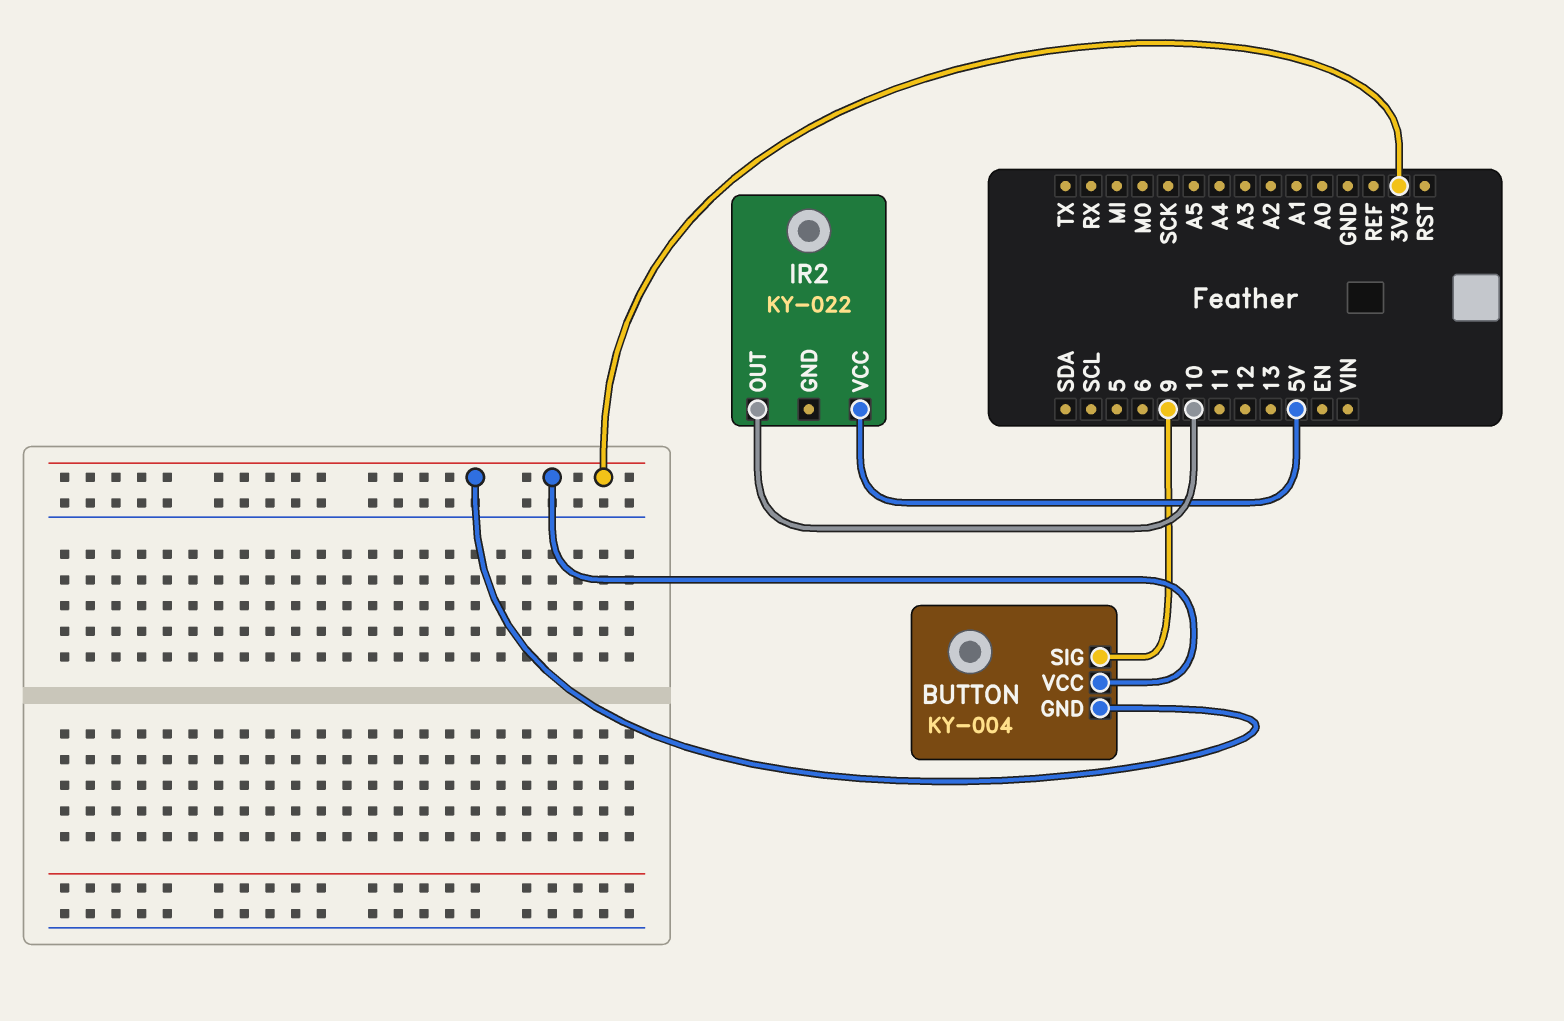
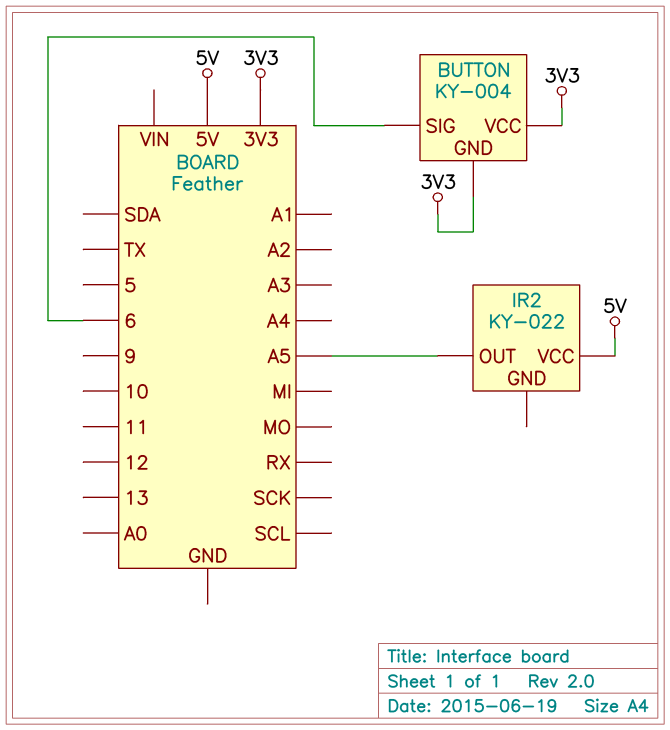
BUTTON pin SIG: 9 -> 6
IR2 pin OUT: 10 -> A5

